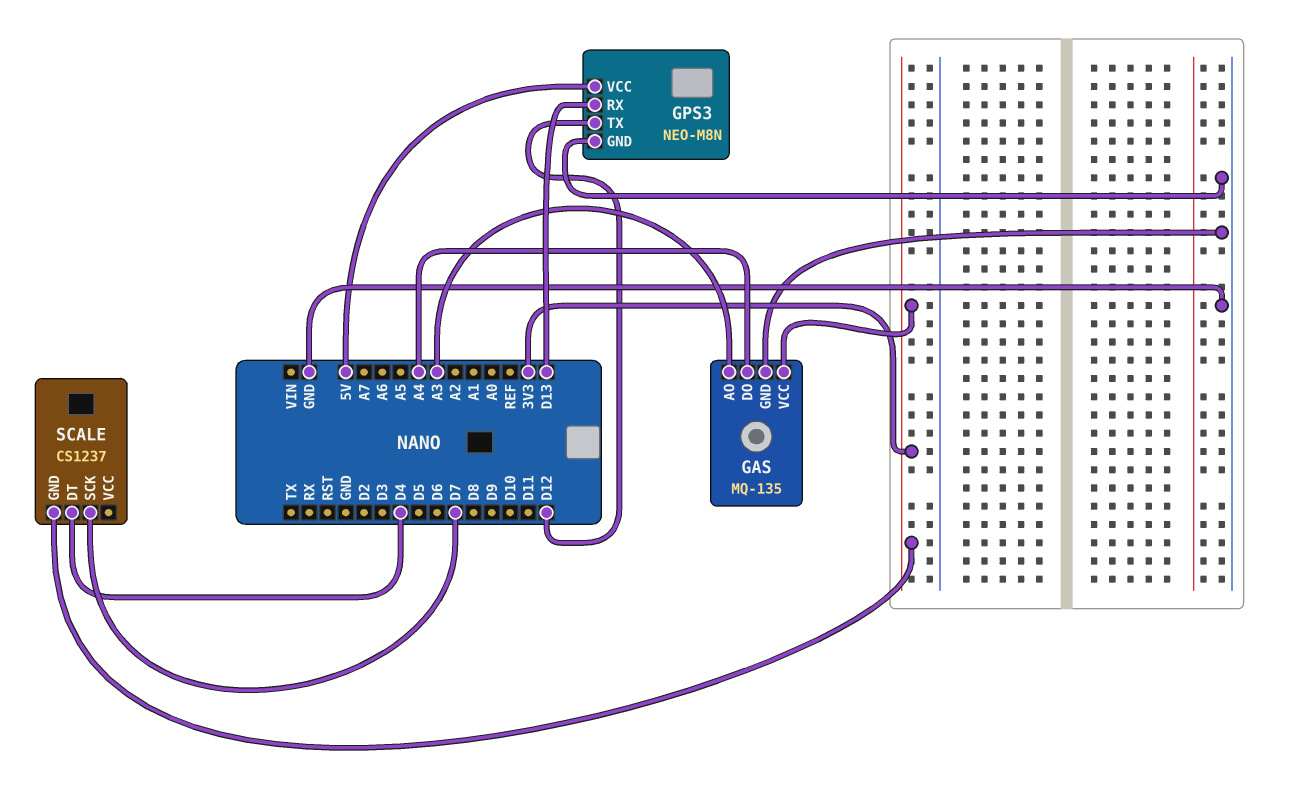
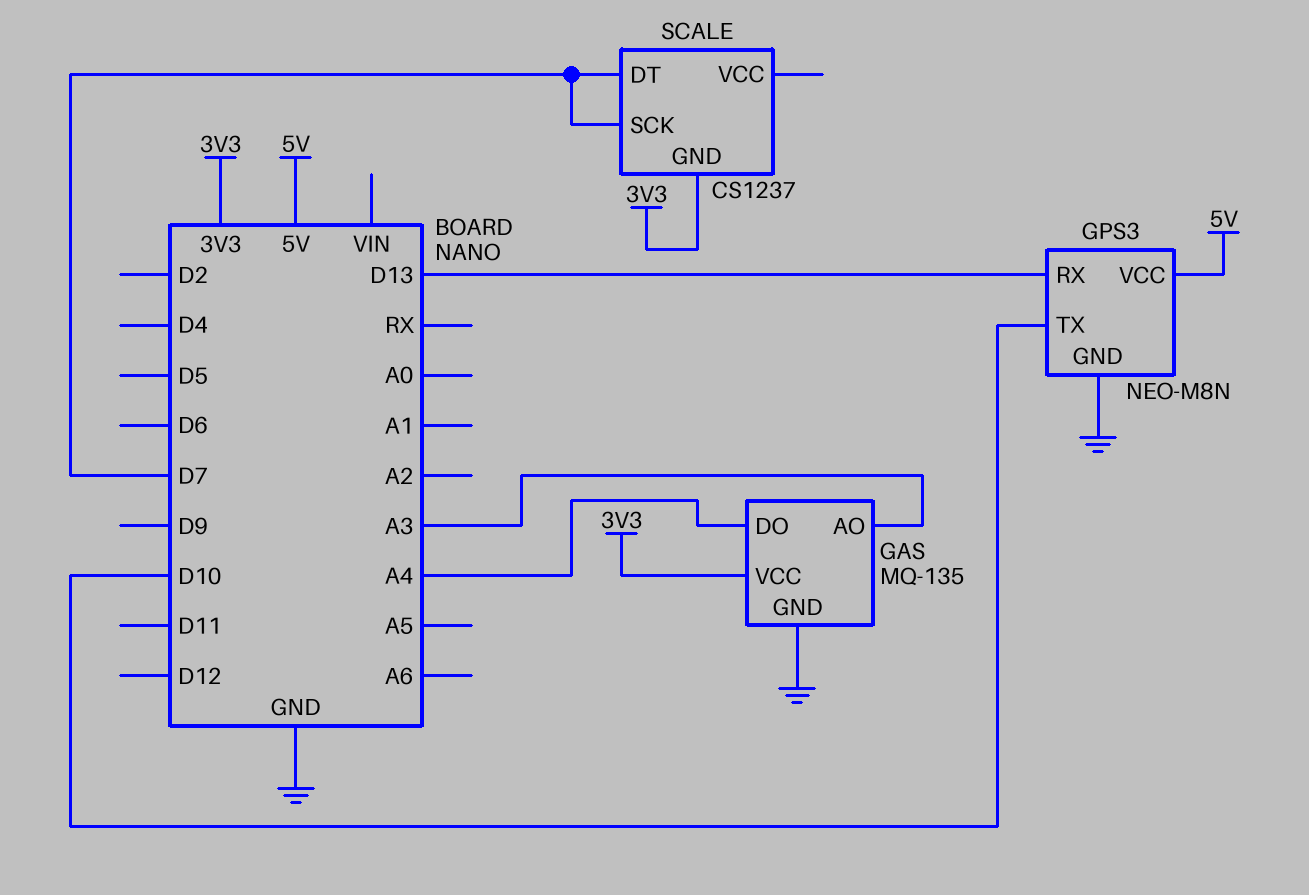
GPS3 pin TX: D12 -> D10
SCALE pin DT: D4 -> D7

